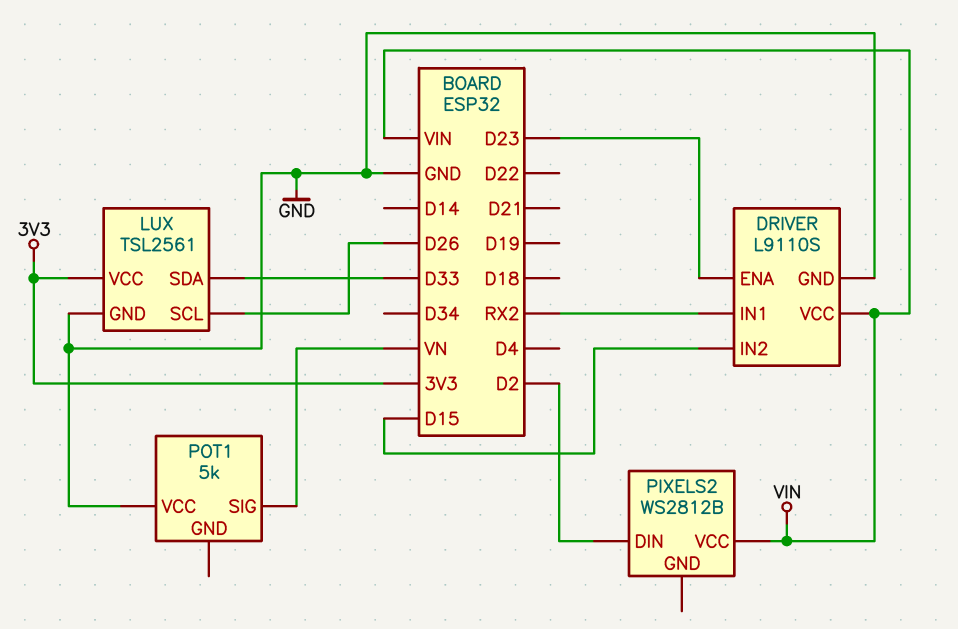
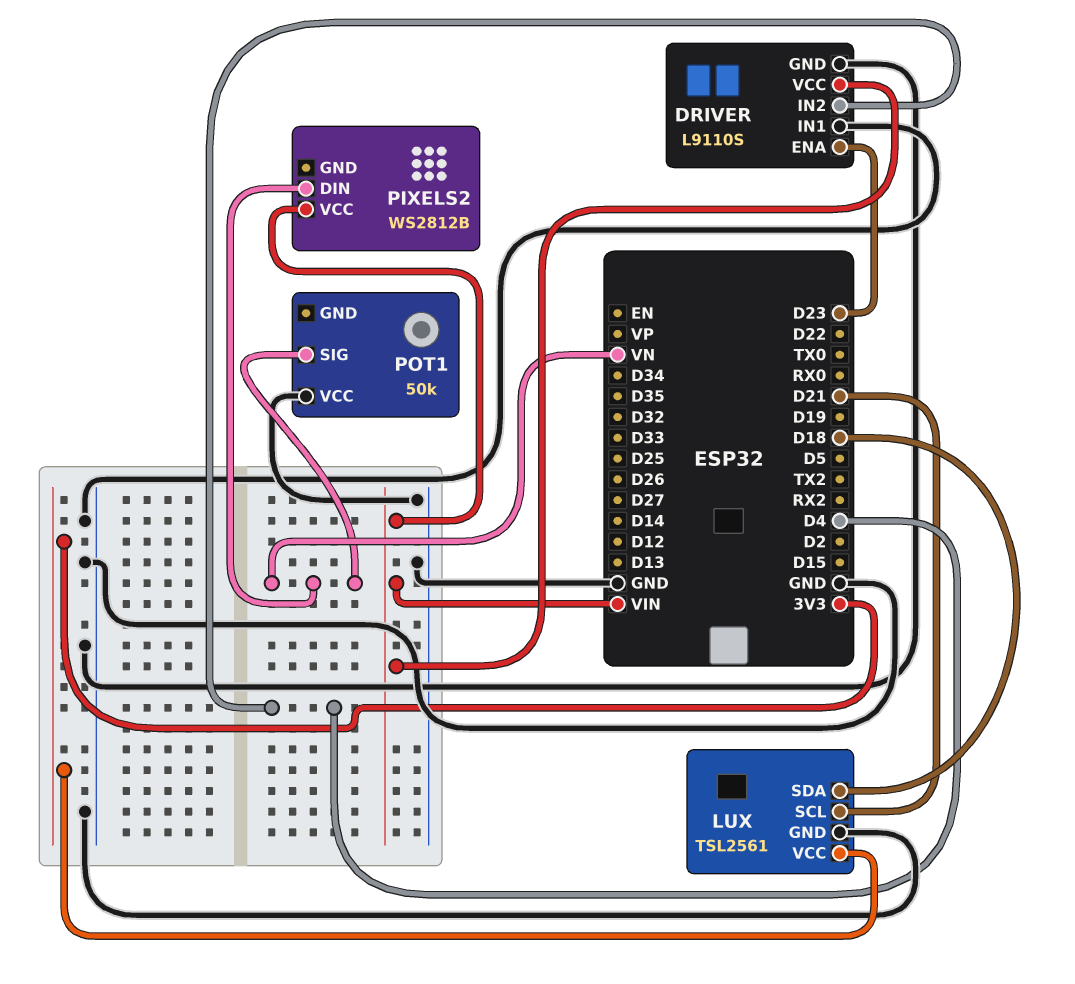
DRIVER pin IN1: RX2 -> GND
DRIVER pin IN2: D15 -> D4
LUX pin SCL: D26 -> D21
LUX pin SDA: D33 -> D18
PIXELS2 pin DIN: D2 -> VN
POT1: 5k -> 50k

